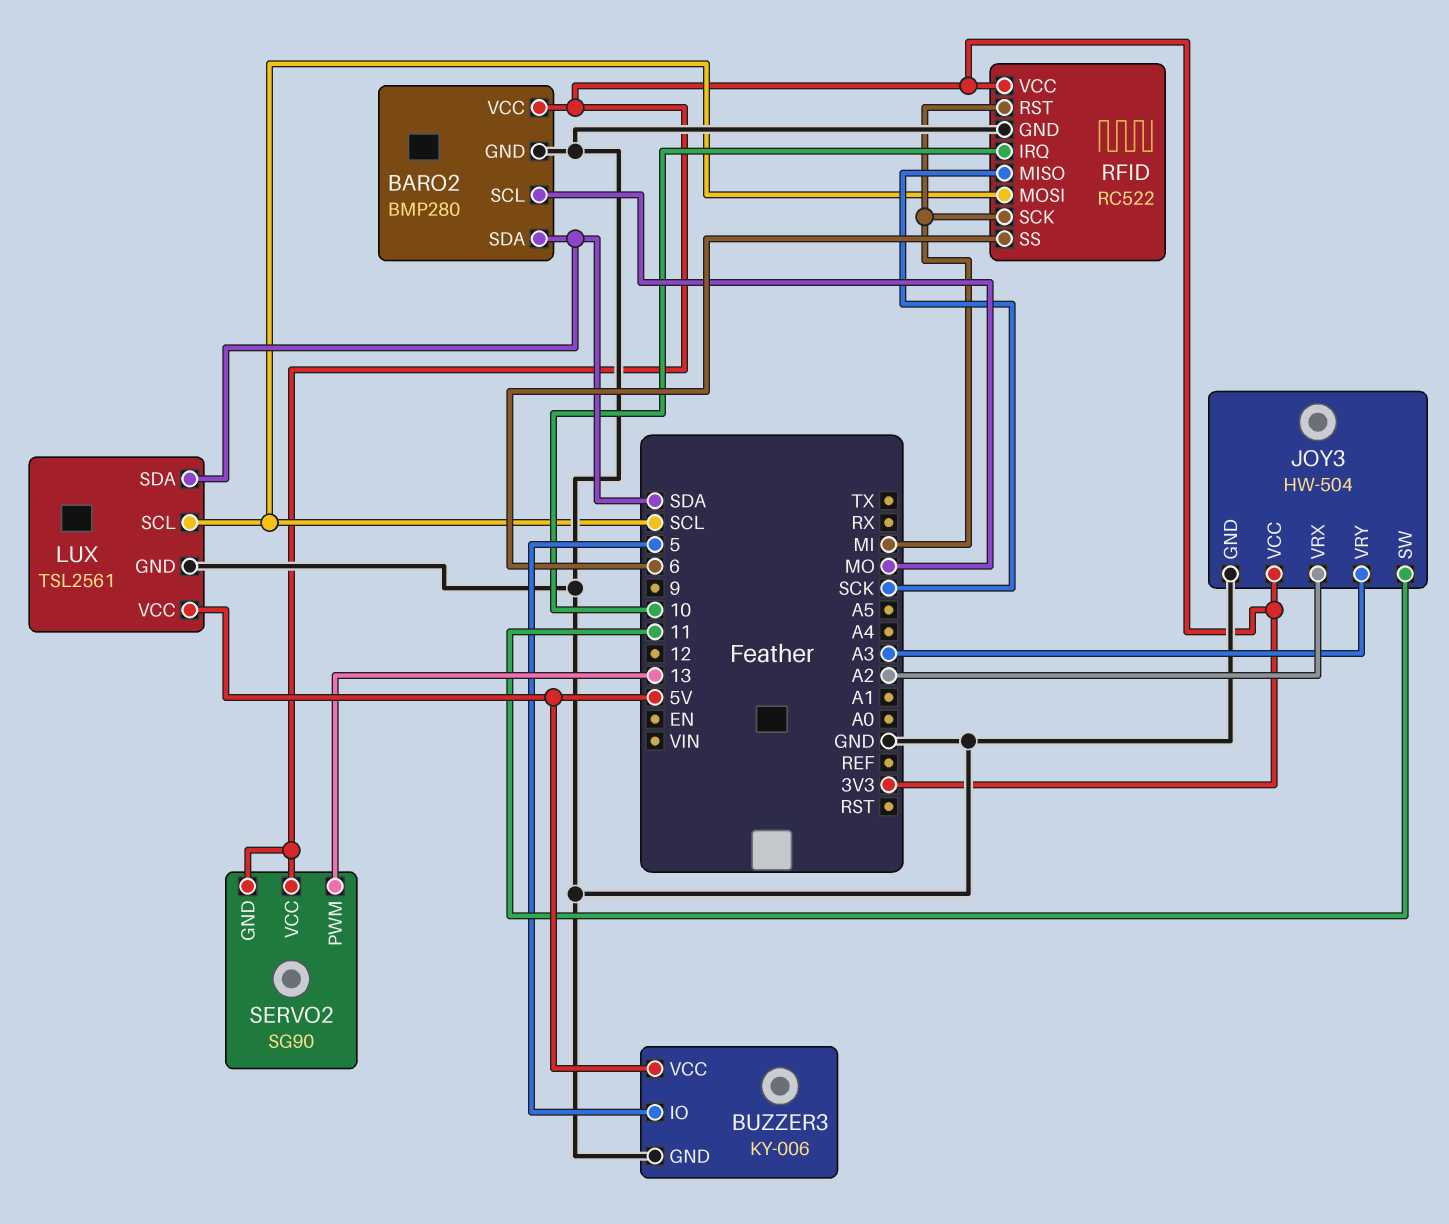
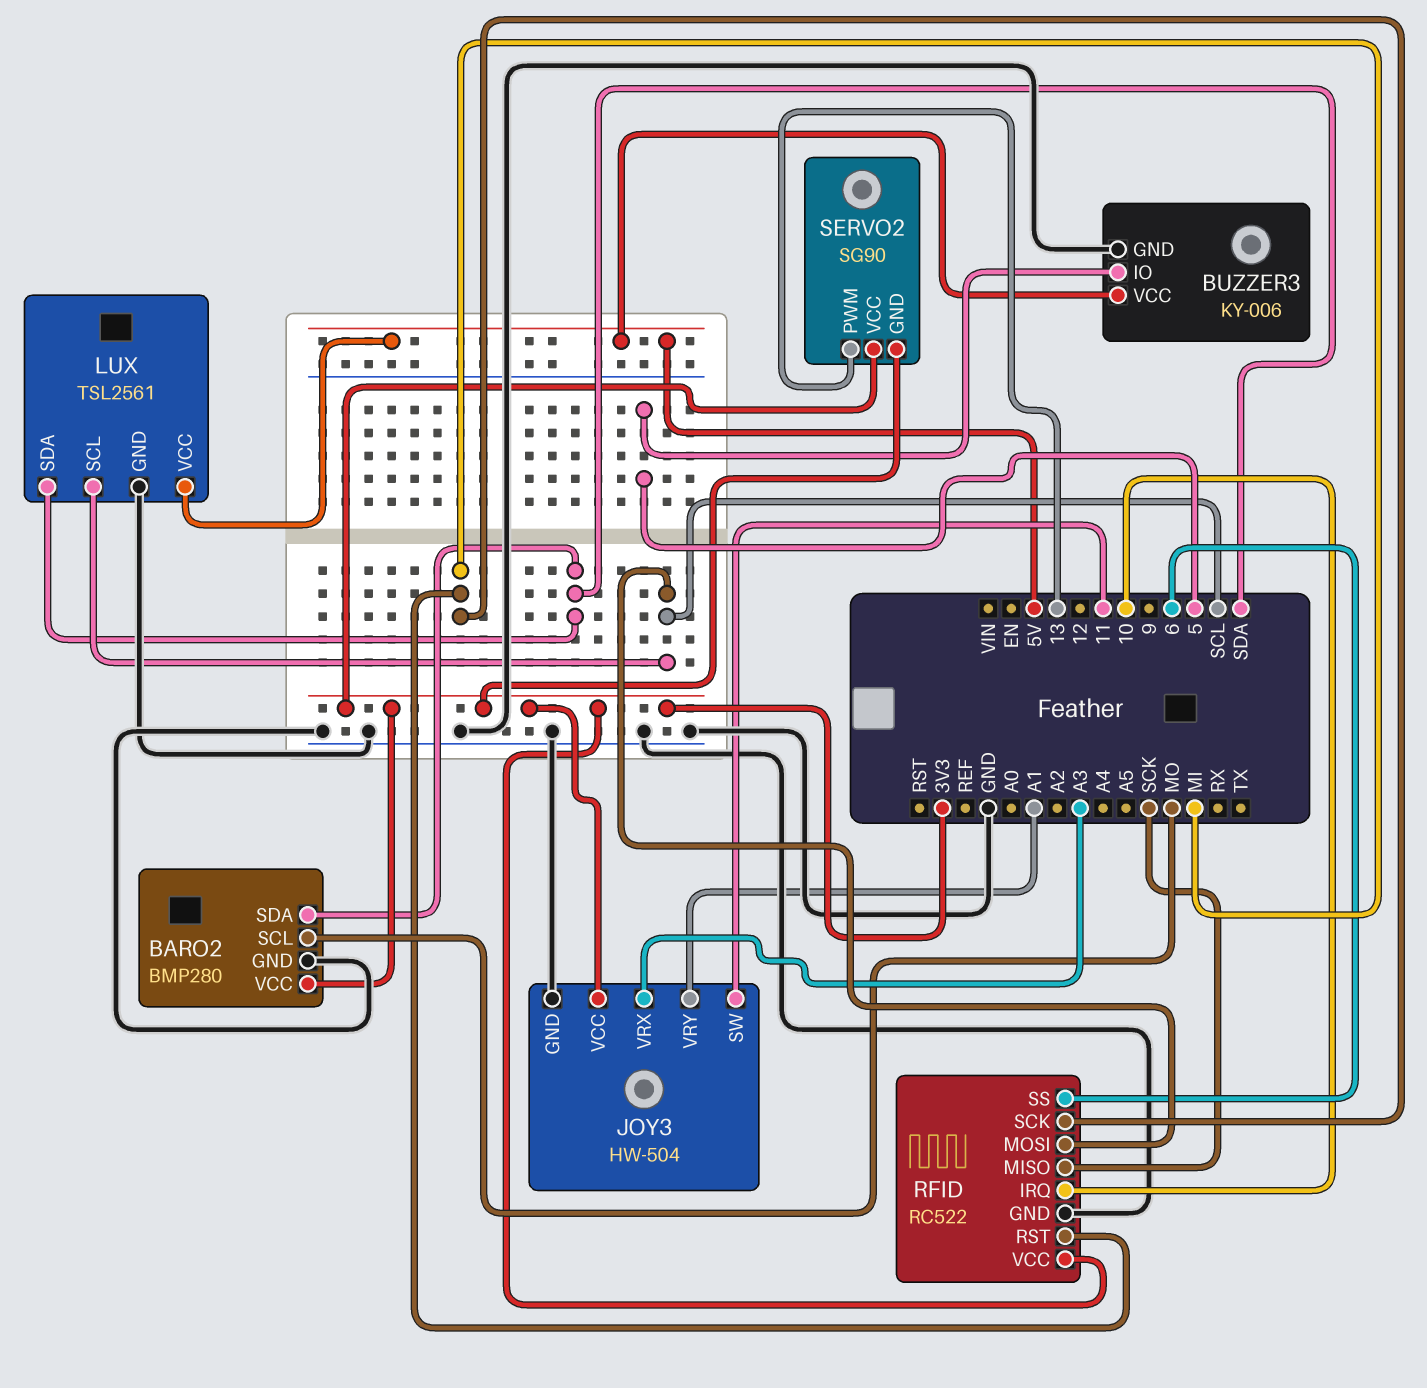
JOY3 pin VRX: A2 -> A3
JOY3 pin VRY: A3 -> A1

